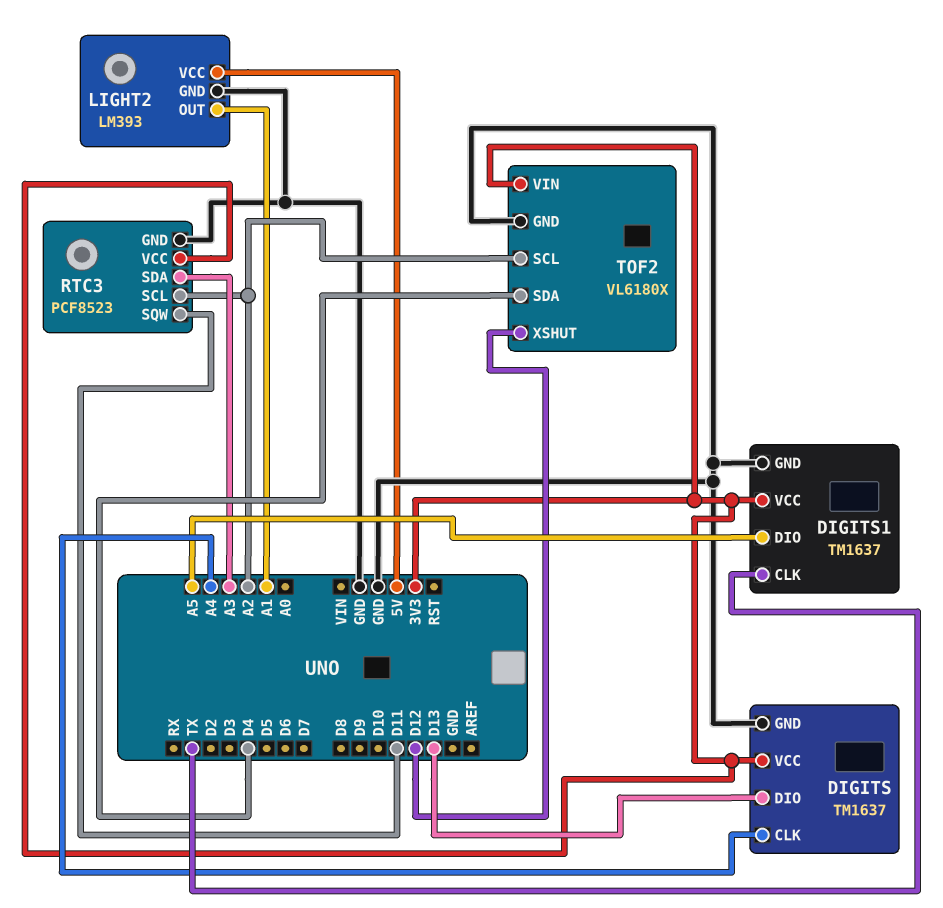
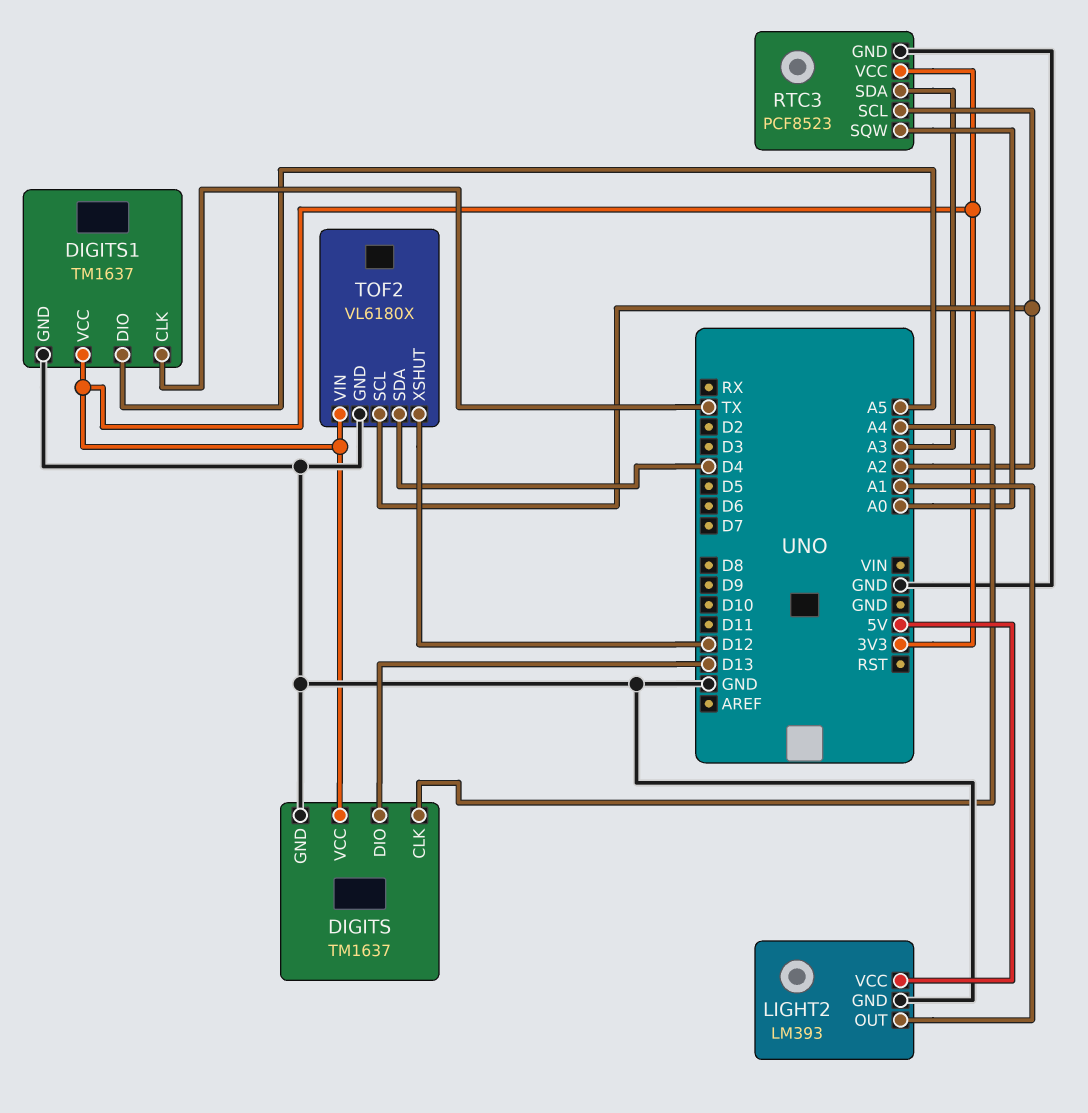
RTC3 pin SQW: D11 -> A0

